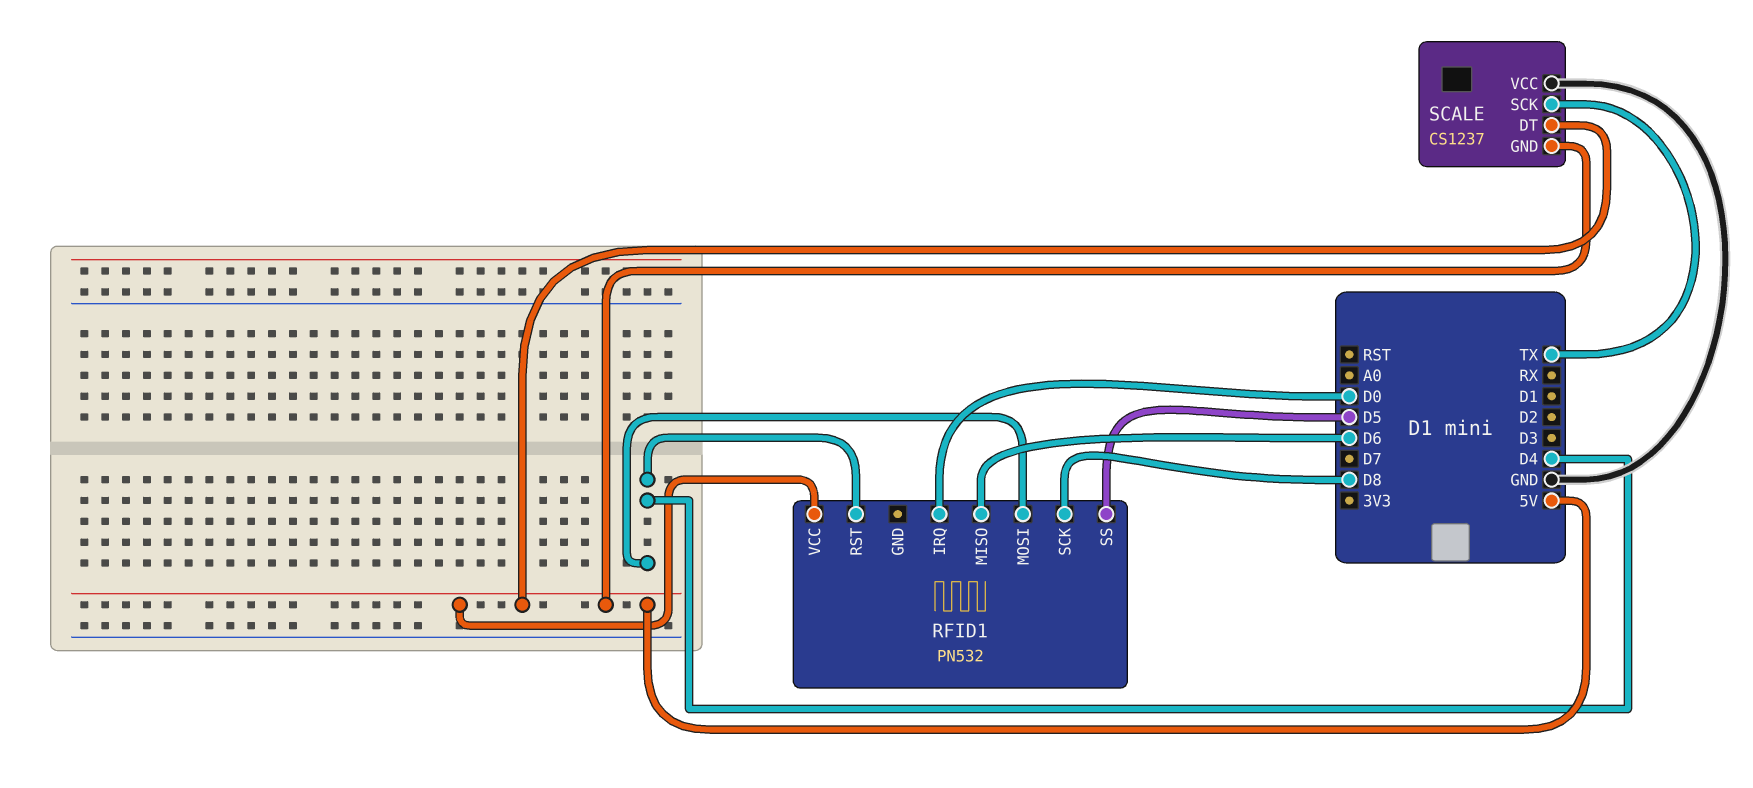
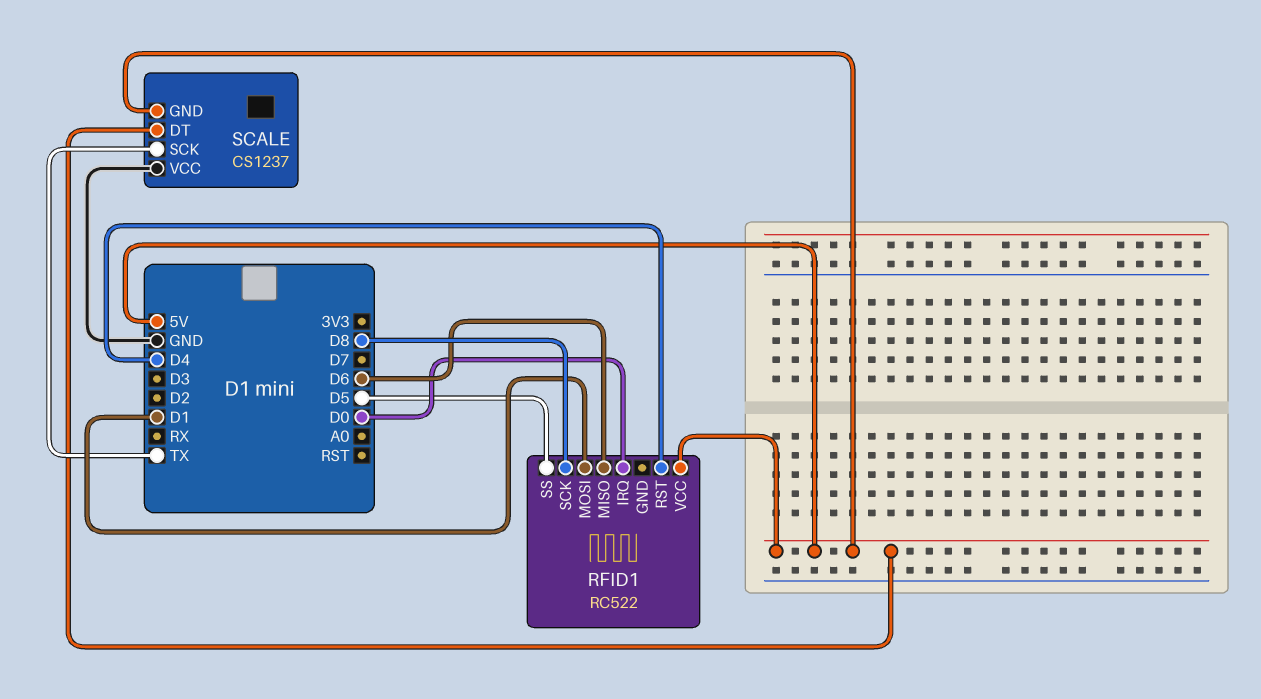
RFID1: PN532 -> RC522
RFID1 pin MOSI: D4 -> D1

